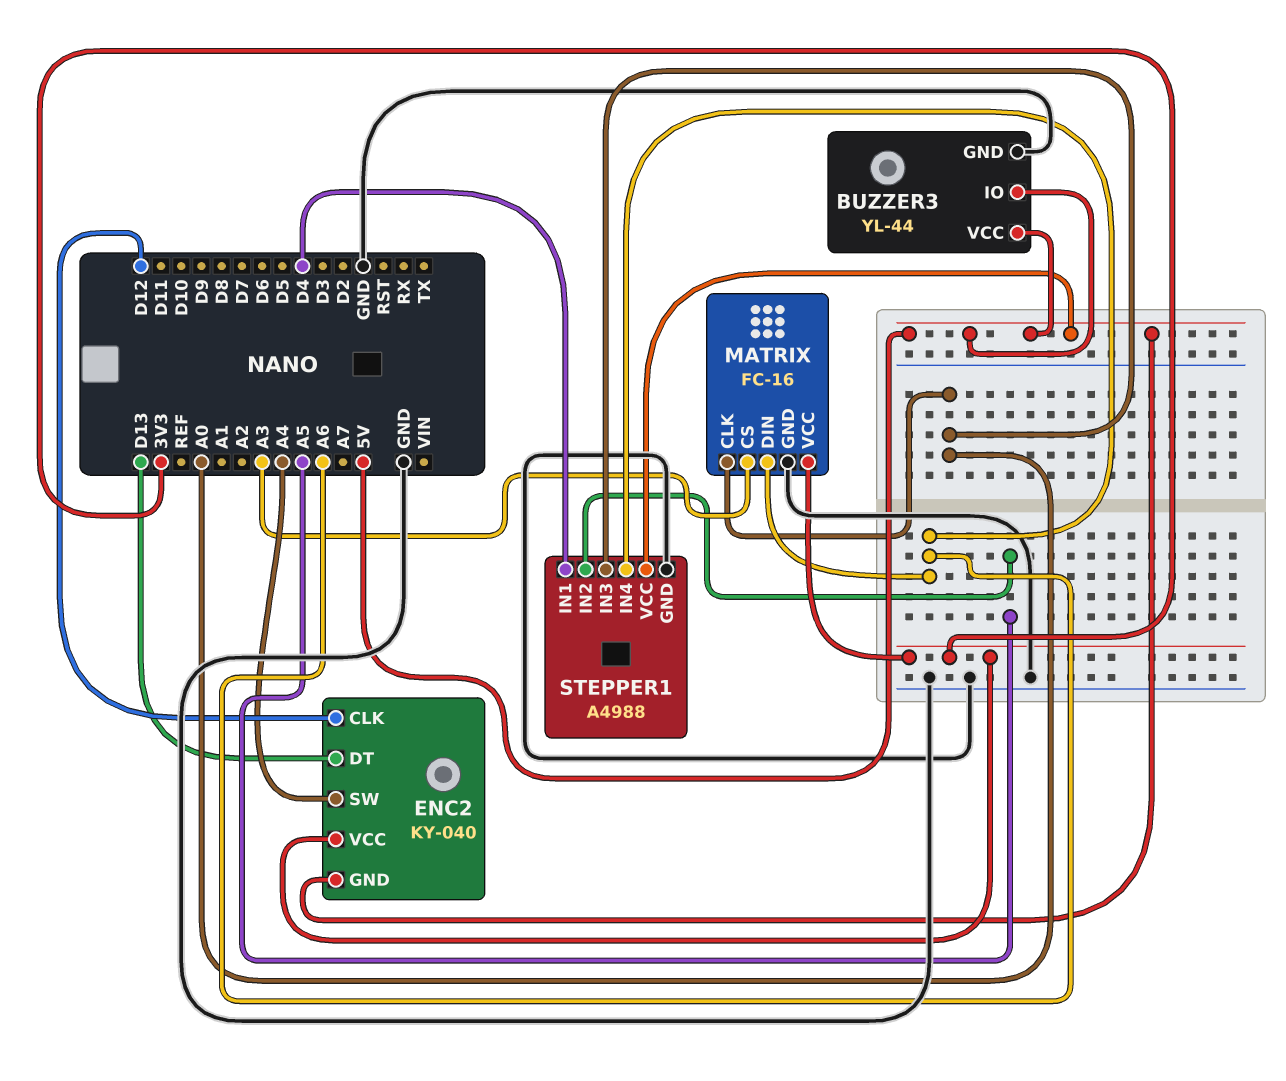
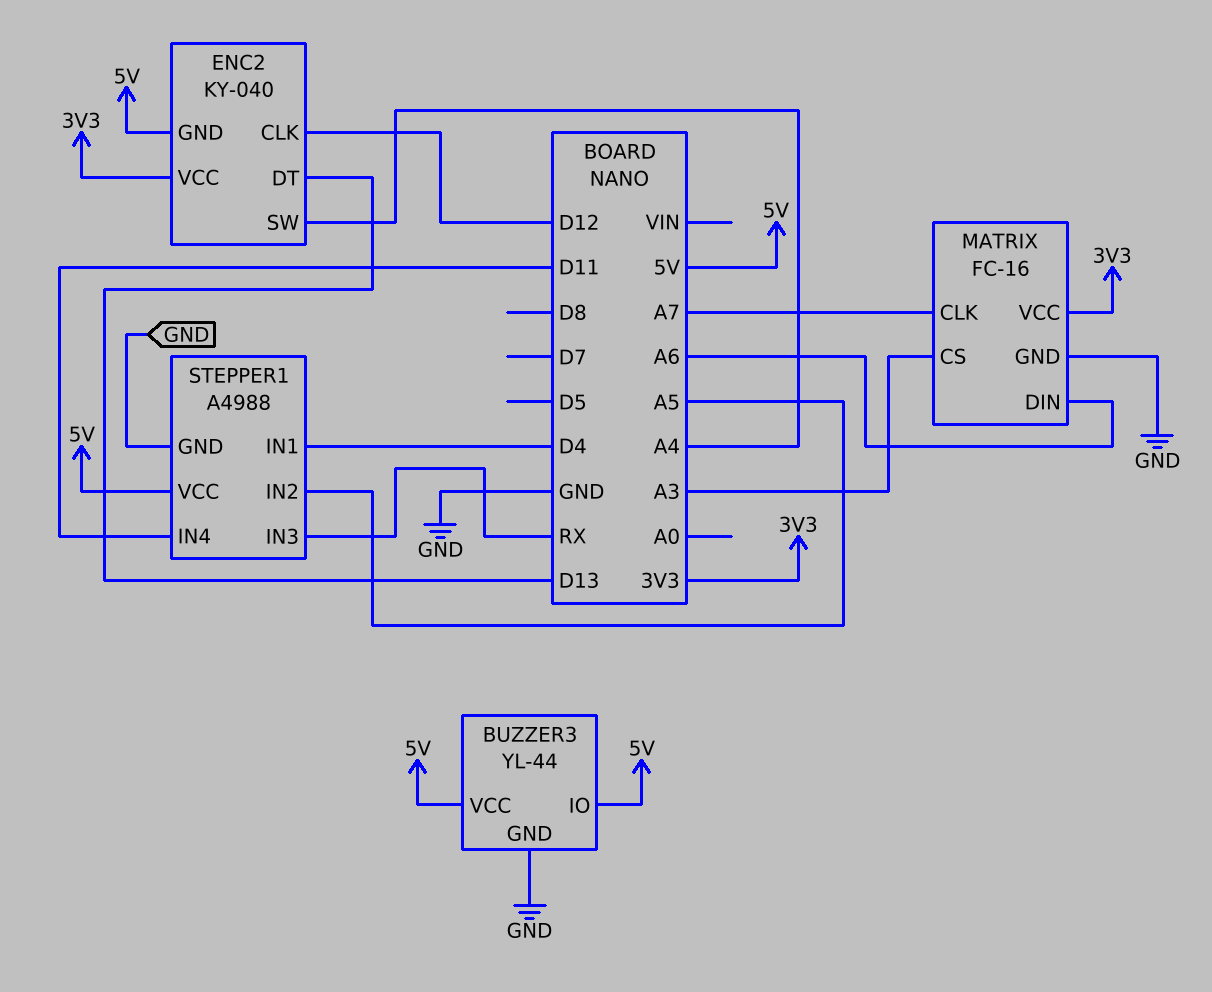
MATRIX pin CLK: A0 -> A7
STEPPER1 pin IN3: A0 -> RX
STEPPER1 pin IN4: A6 -> D11

